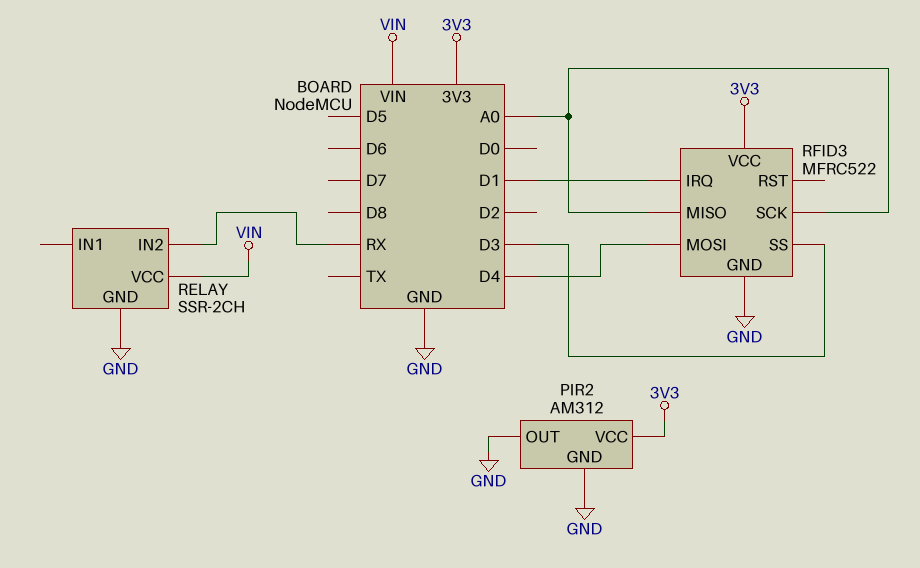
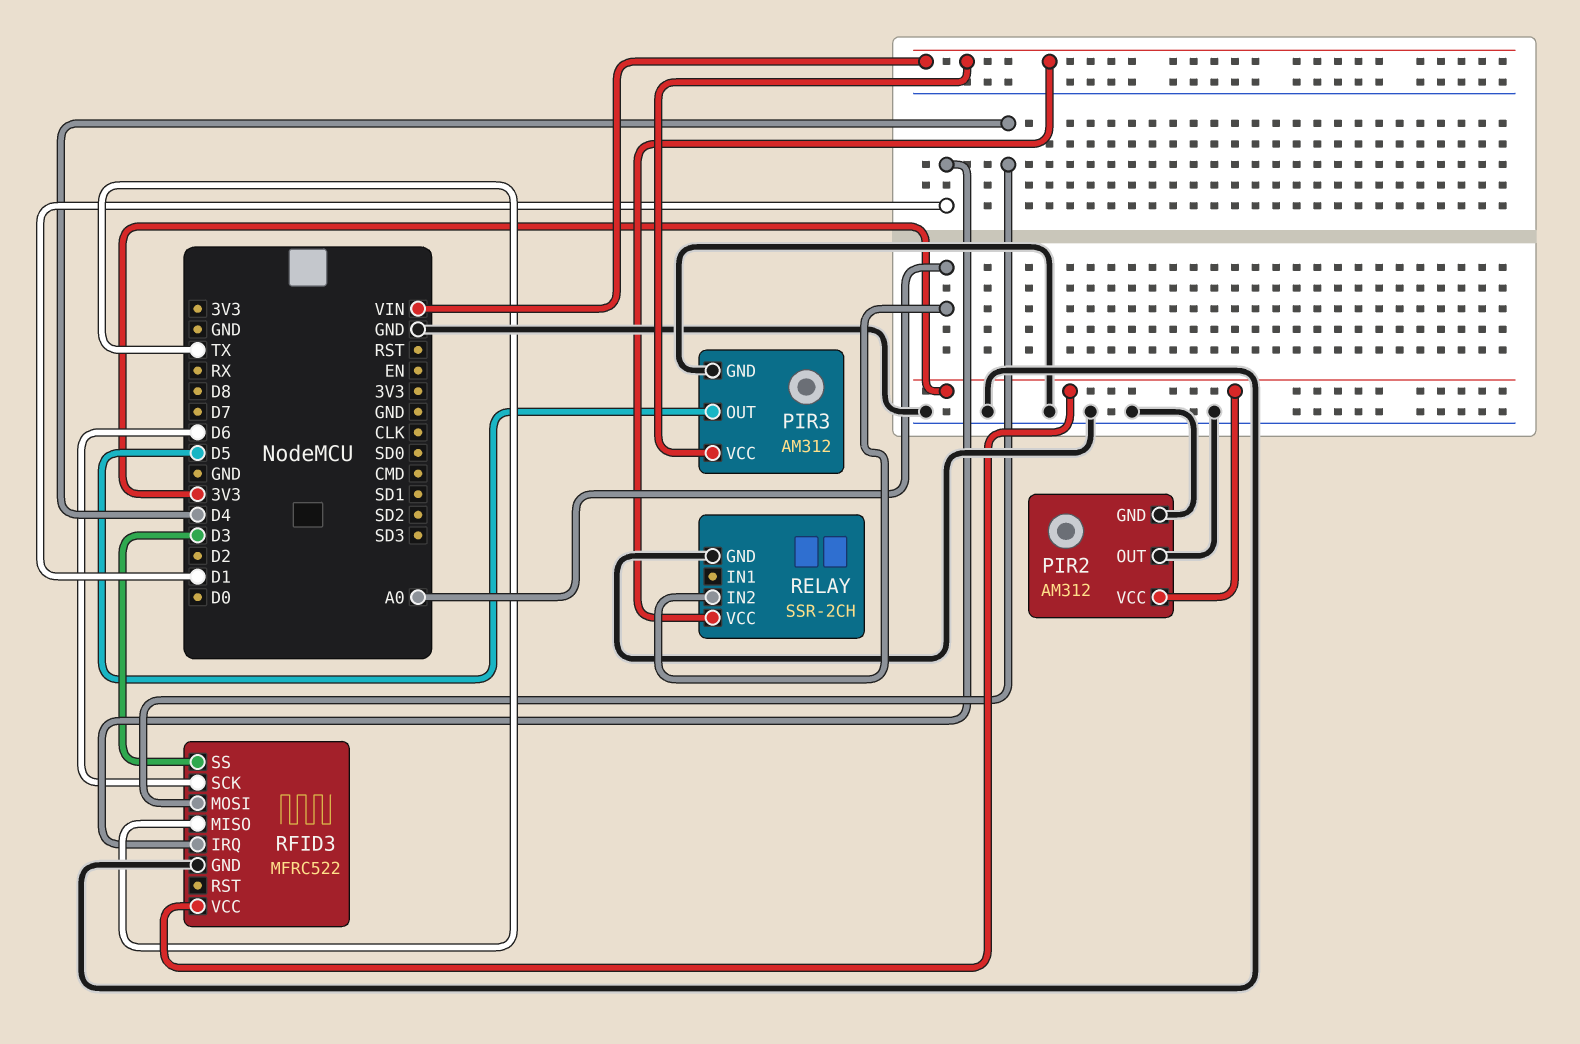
PIR3: none -> AM312
PIR3 pin GND: none -> GND
PIR3 pin OUT: none -> D5
PIR3 pin VCC: none -> VIN
RELAY pin IN2: RX -> A0
RFID3 pin MISO: A0 -> TX
RFID3 pin SCK: A0 -> D6

